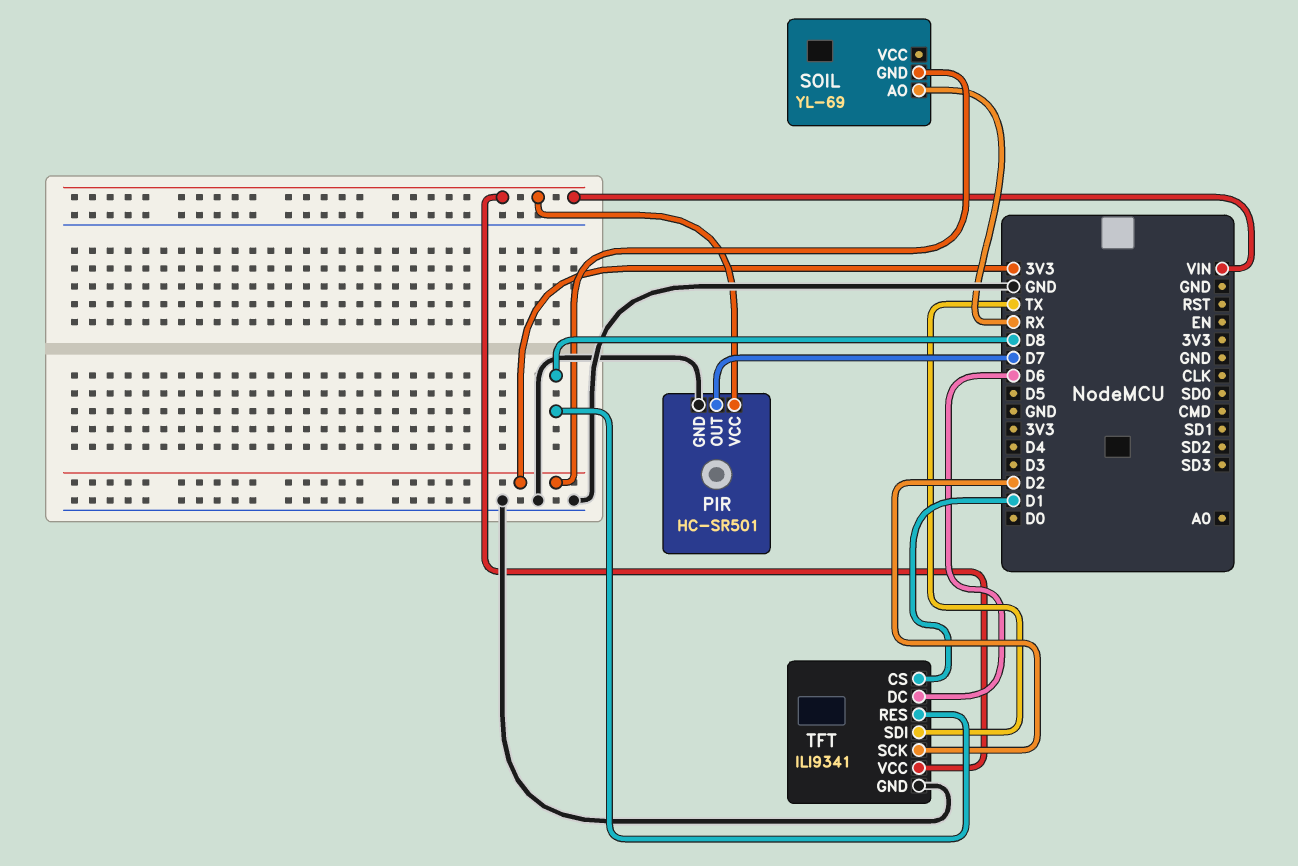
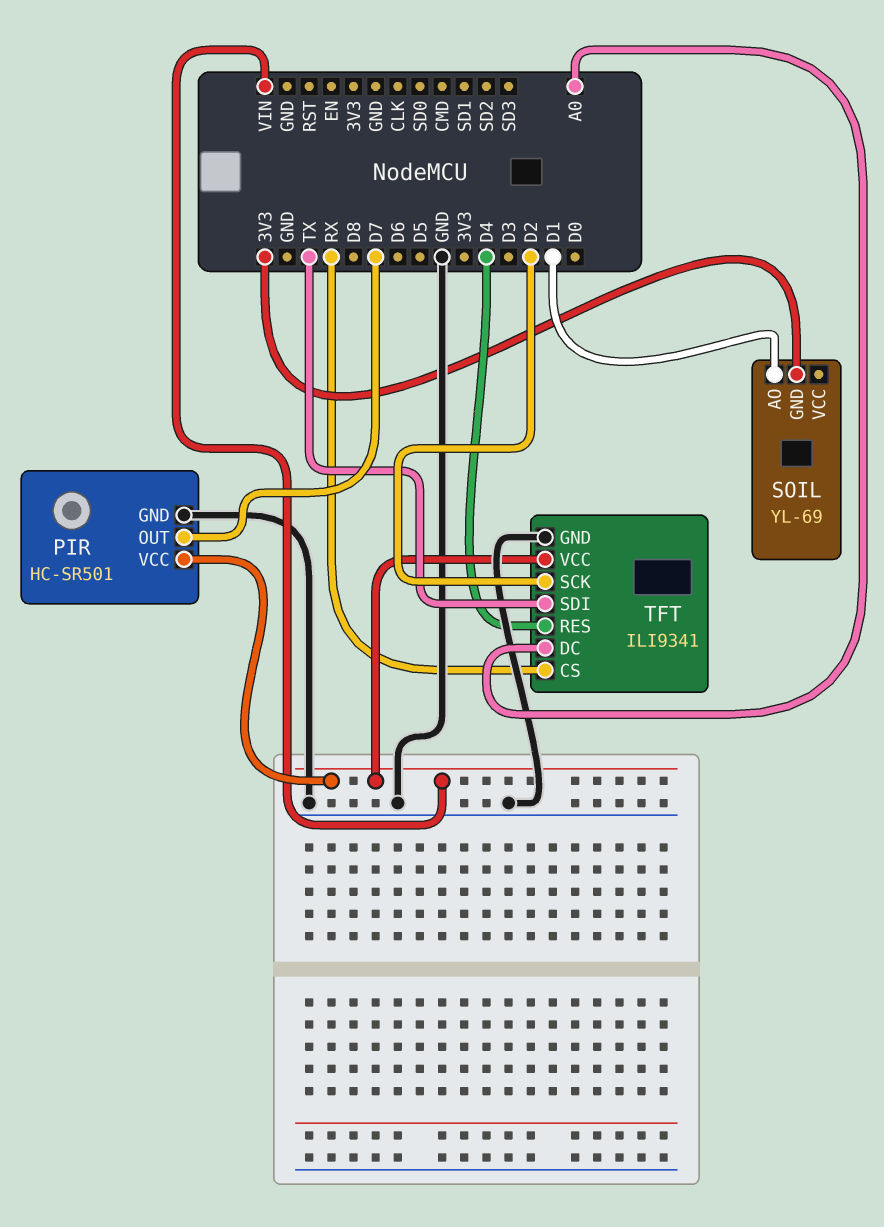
SOIL pin AO: RX -> D1
TFT pin CS: D1 -> RX
TFT pin DC: D6 -> A0
TFT pin RES: D8 -> D4

